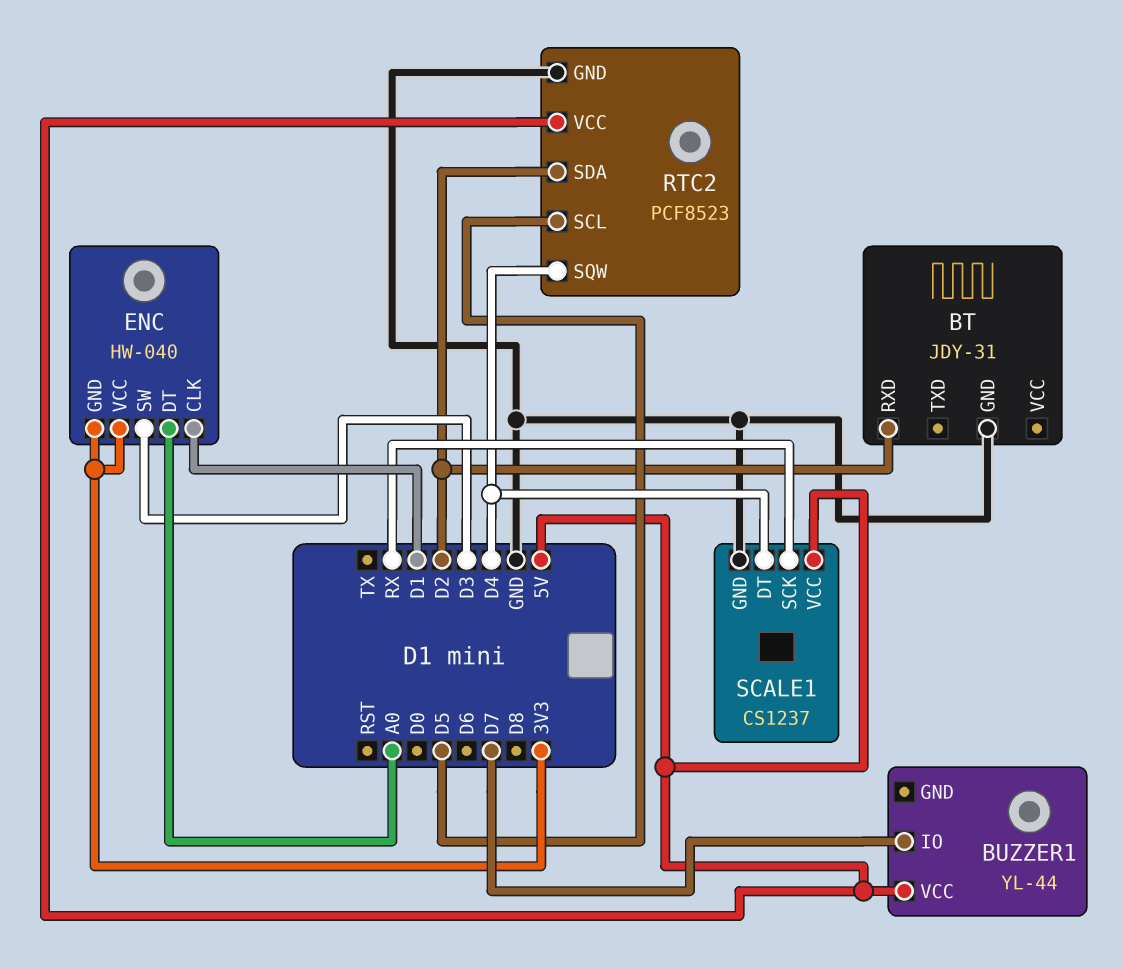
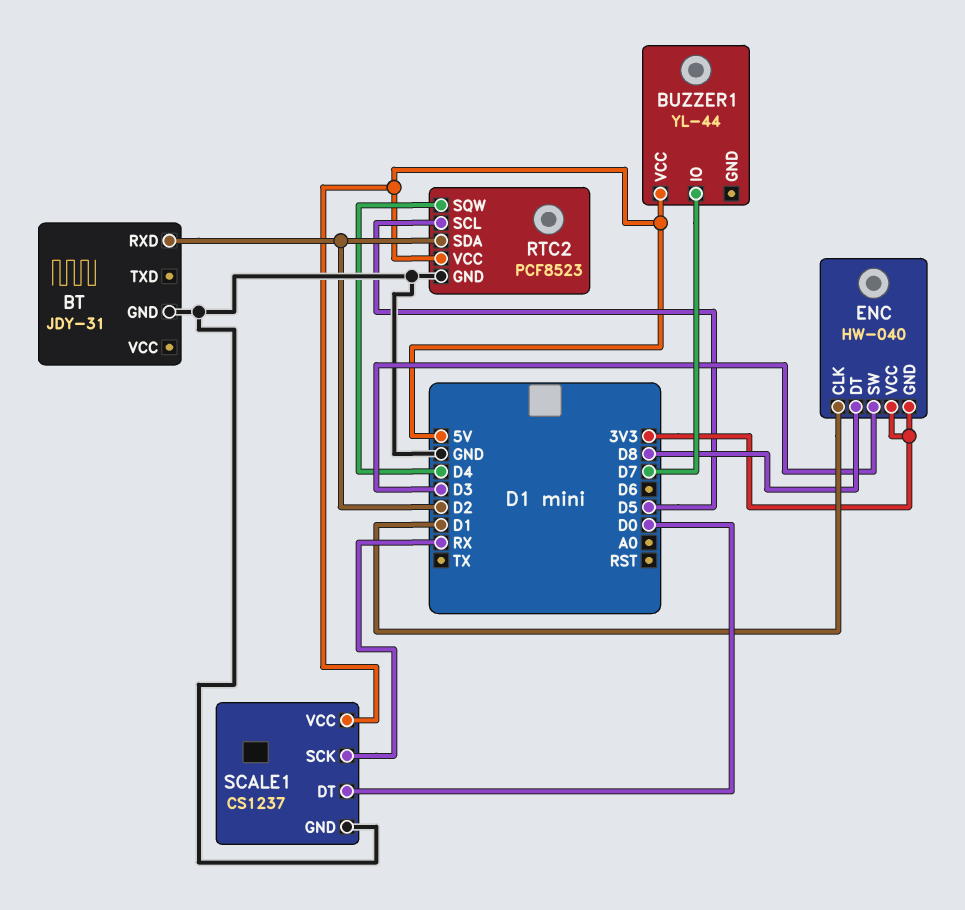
ENC pin DT: A0 -> D8
SCALE1 pin DT: D4 -> D0

